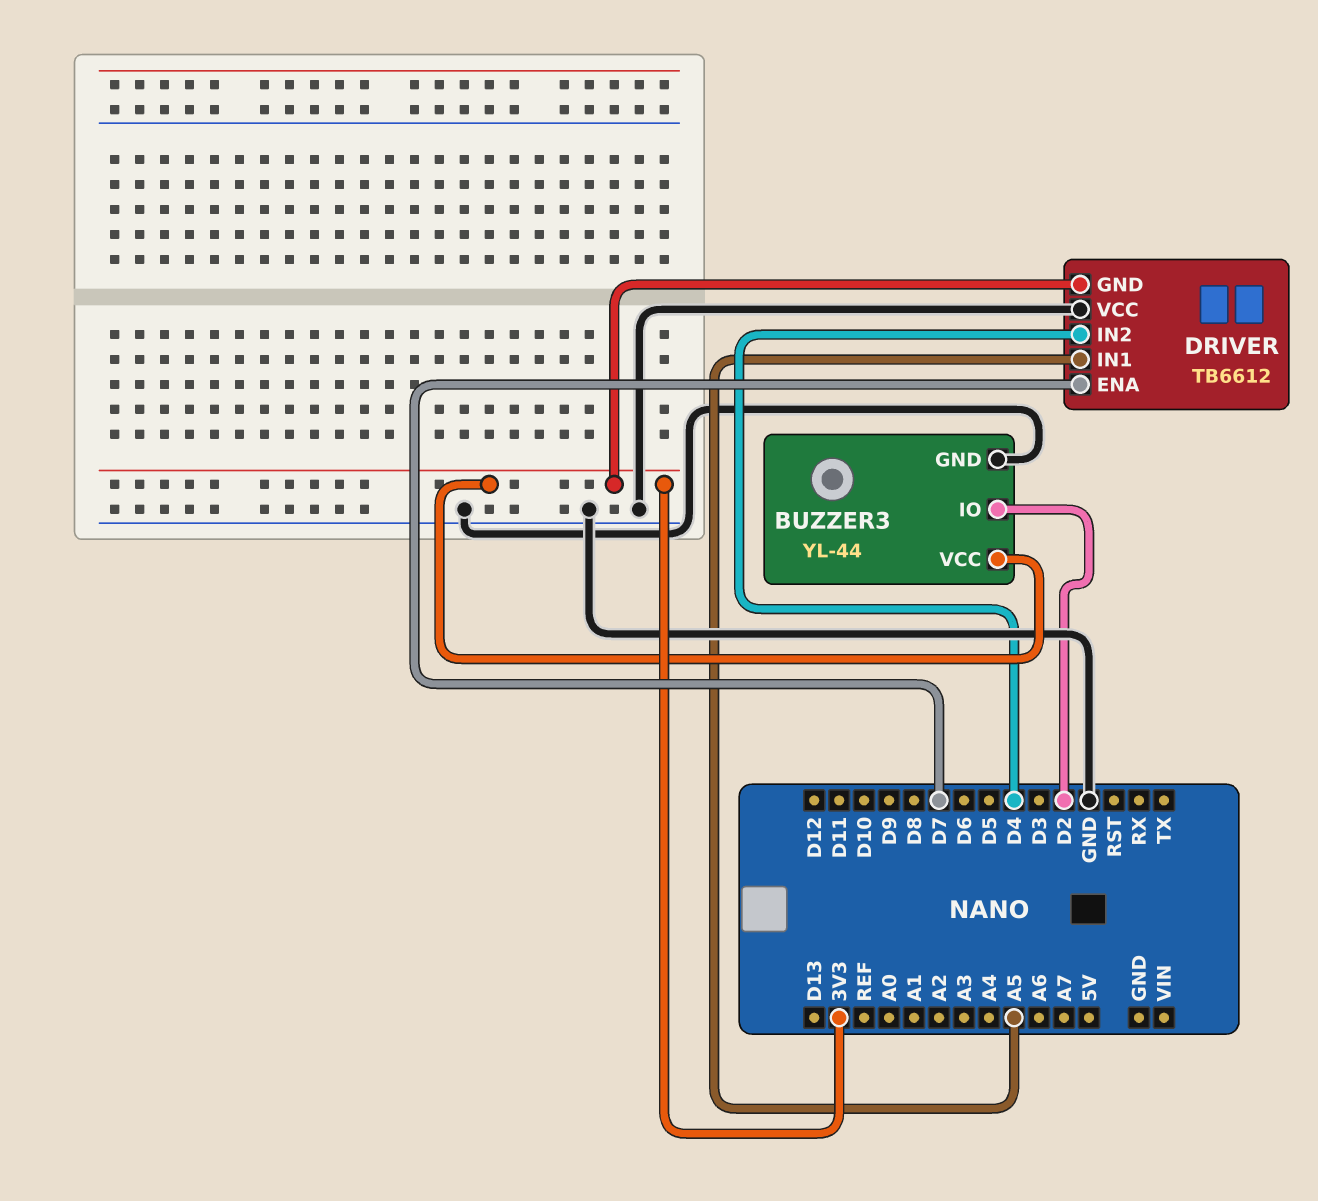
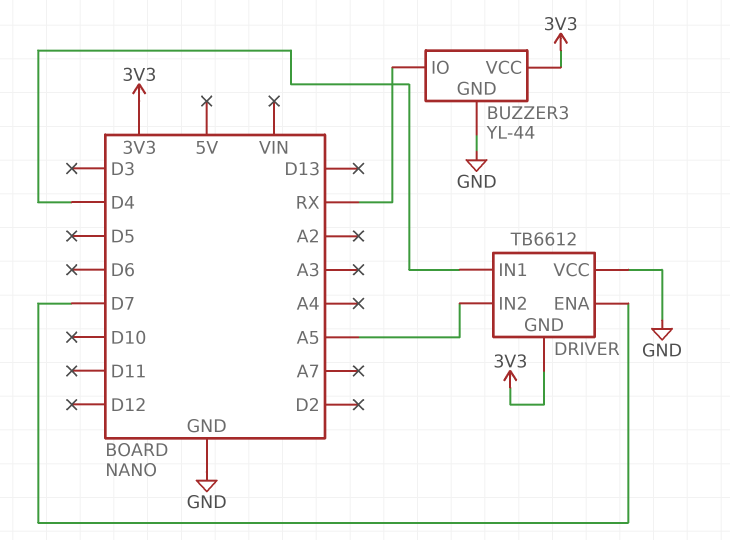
BUZZER3 pin IO: D2 -> RX
DRIVER pin IN1: A5 -> D4
DRIVER pin IN2: D4 -> A5

